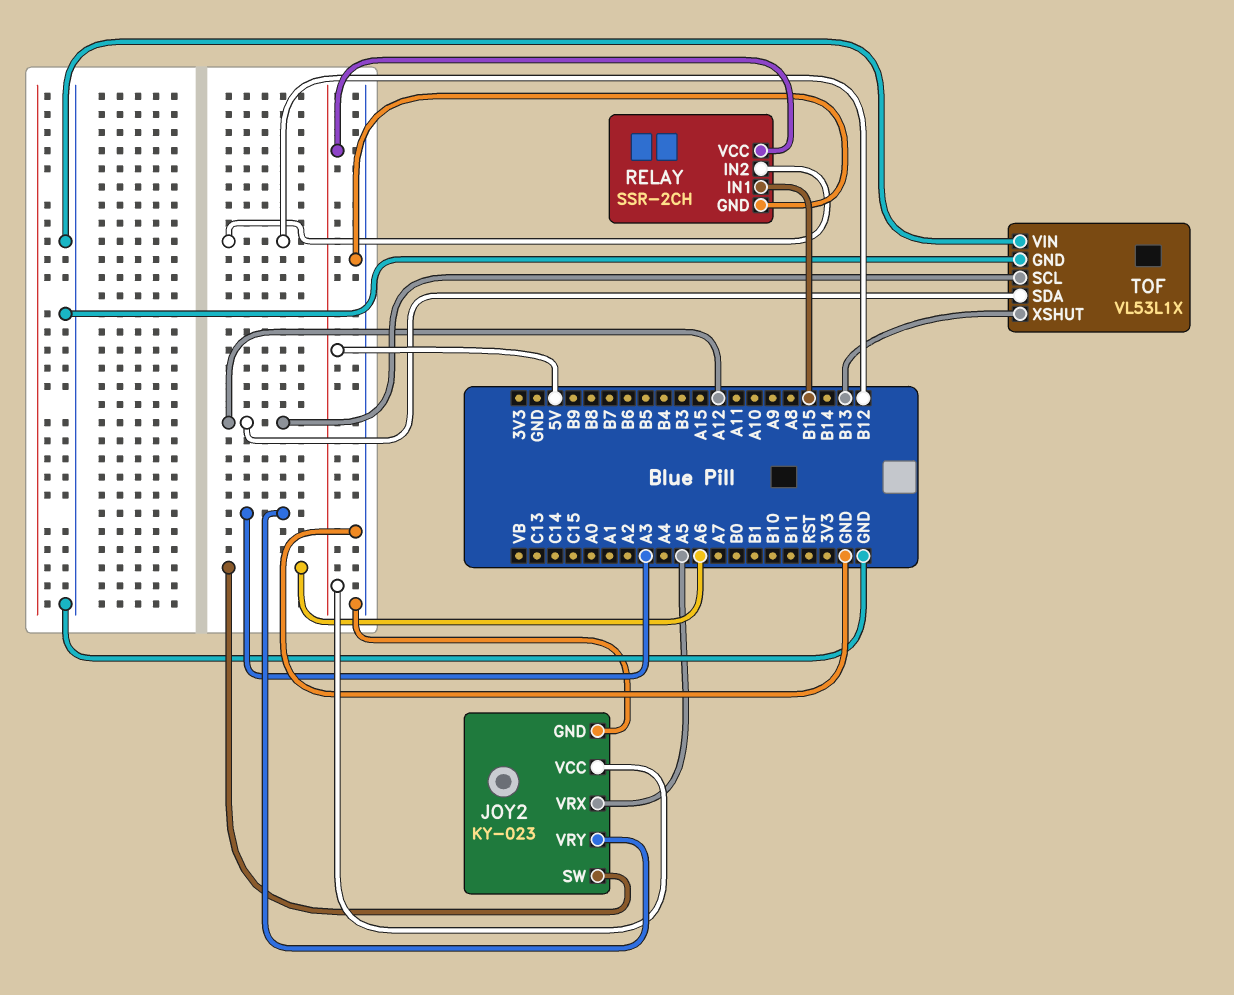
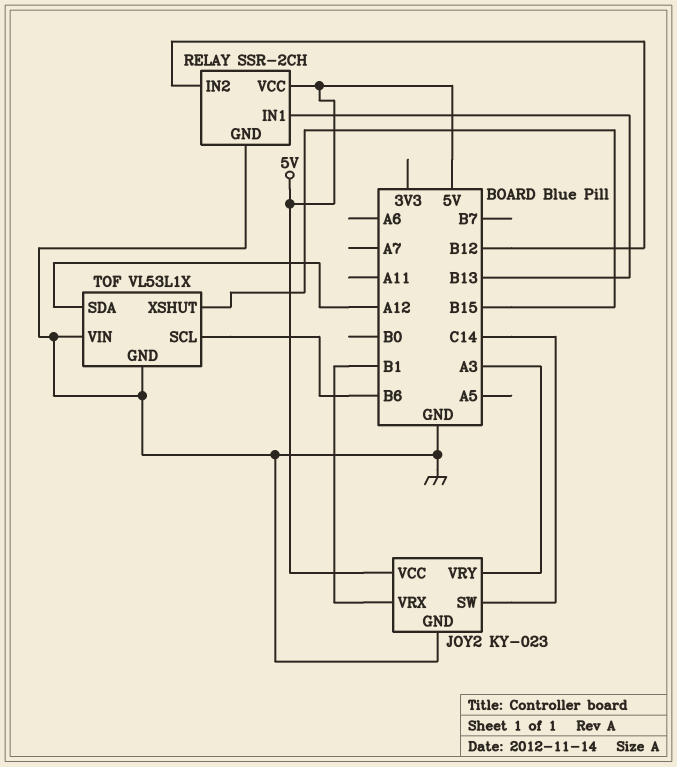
JOY2 pin SW: A6 -> C14
JOY2 pin VRX: A5 -> B1
RELAY pin IN1: B15 -> B13
TOF pin SCL: A12 -> B6
TOF pin XSHUT: B13 -> B15

